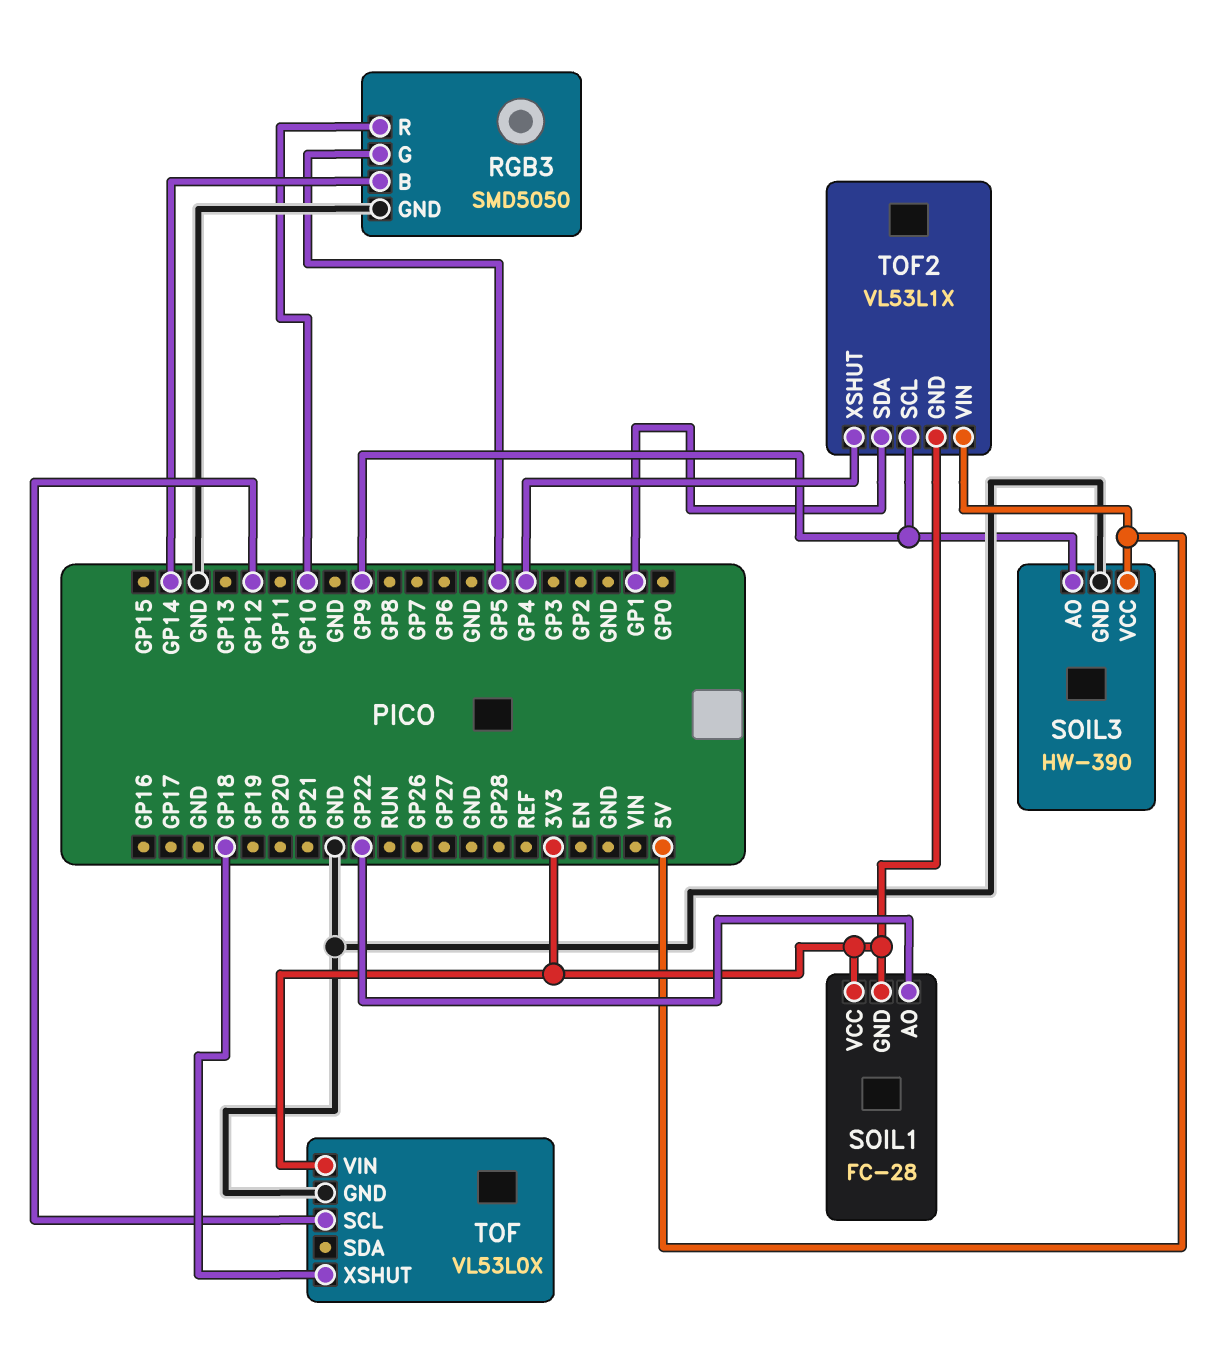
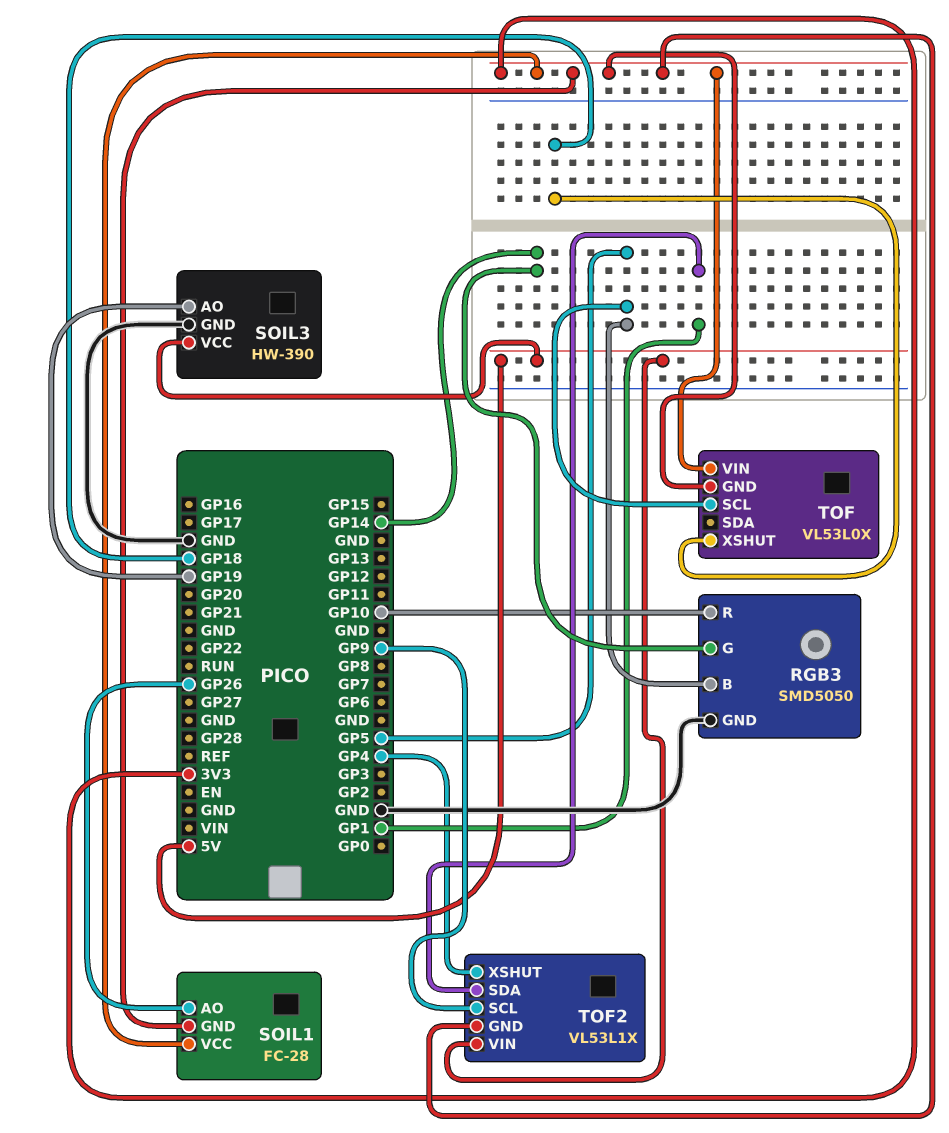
RGB3 pin B: GP14 -> GP5
RGB3 pin G: GP5 -> GP14
SOIL1 pin AO: GP22 -> GP26
SOIL3 pin AO: GP9 -> GP19
TOF pin GND: GND -> 3V3
TOF pin SCL: GP12 -> GP5

